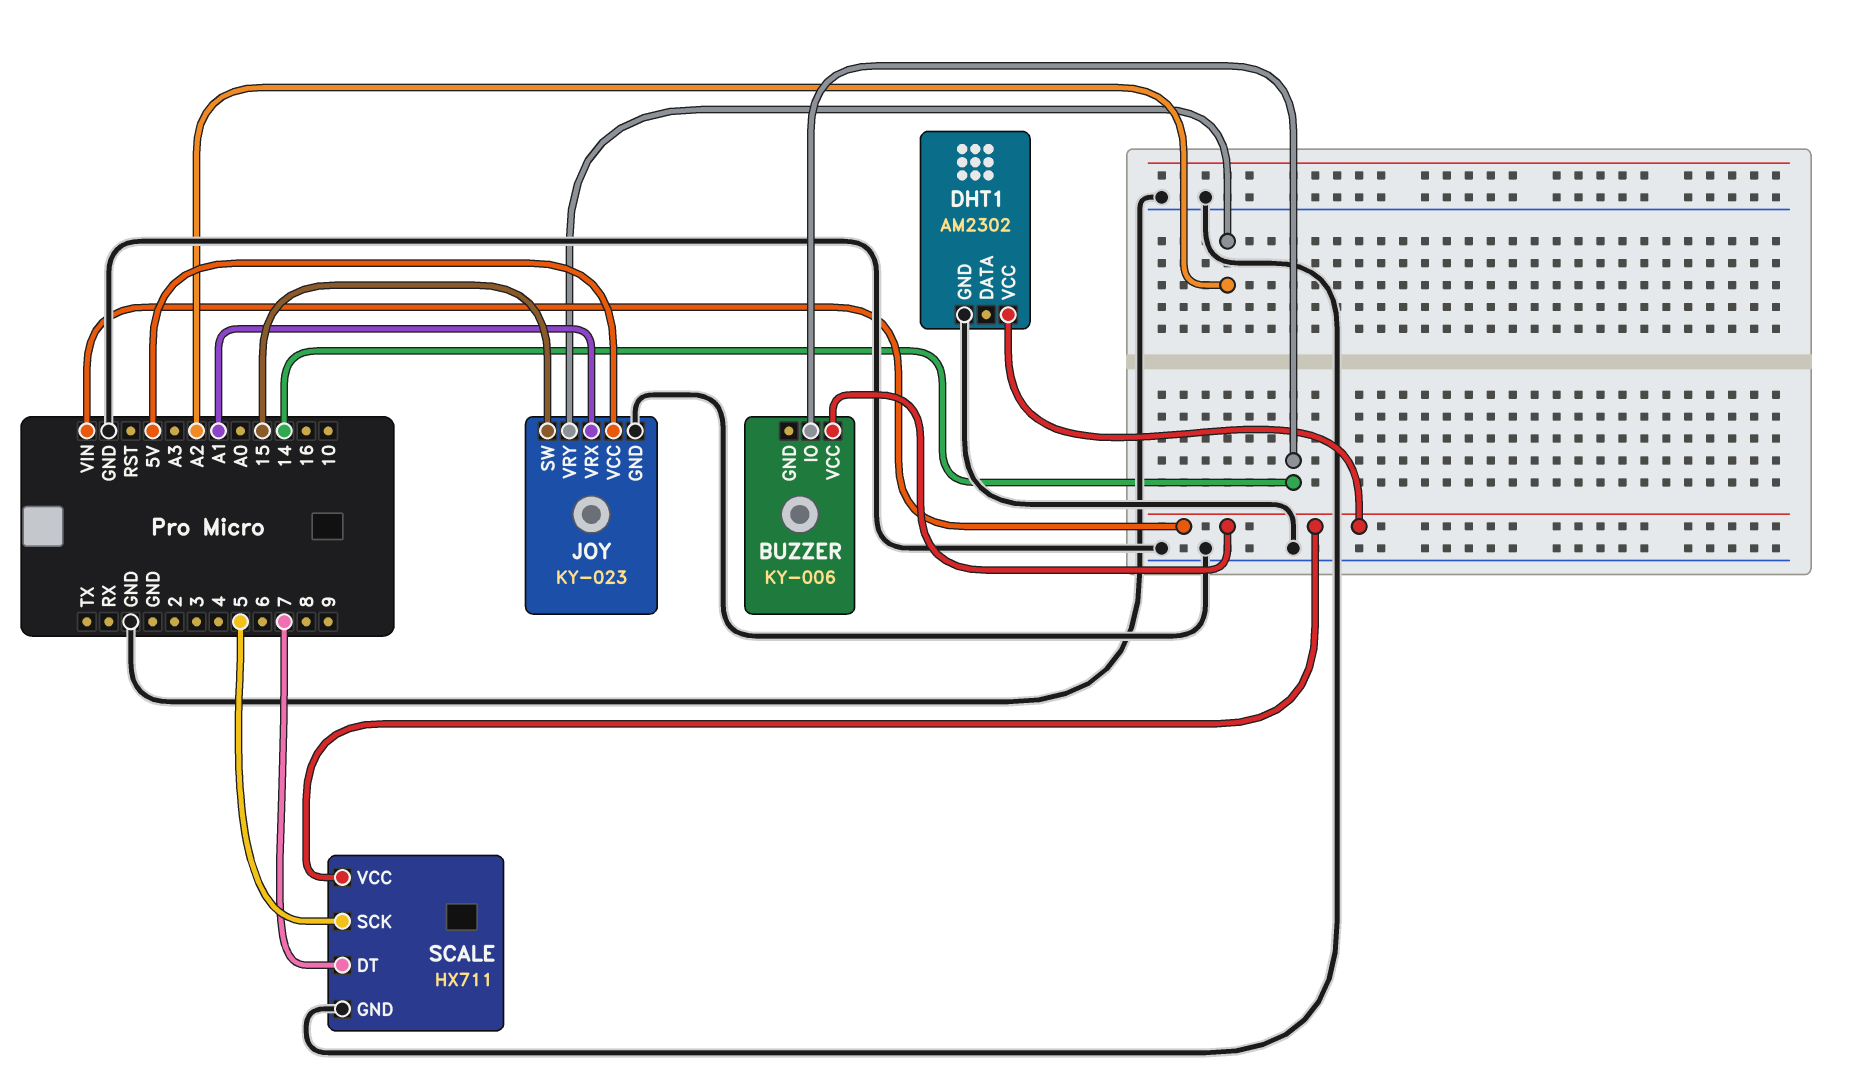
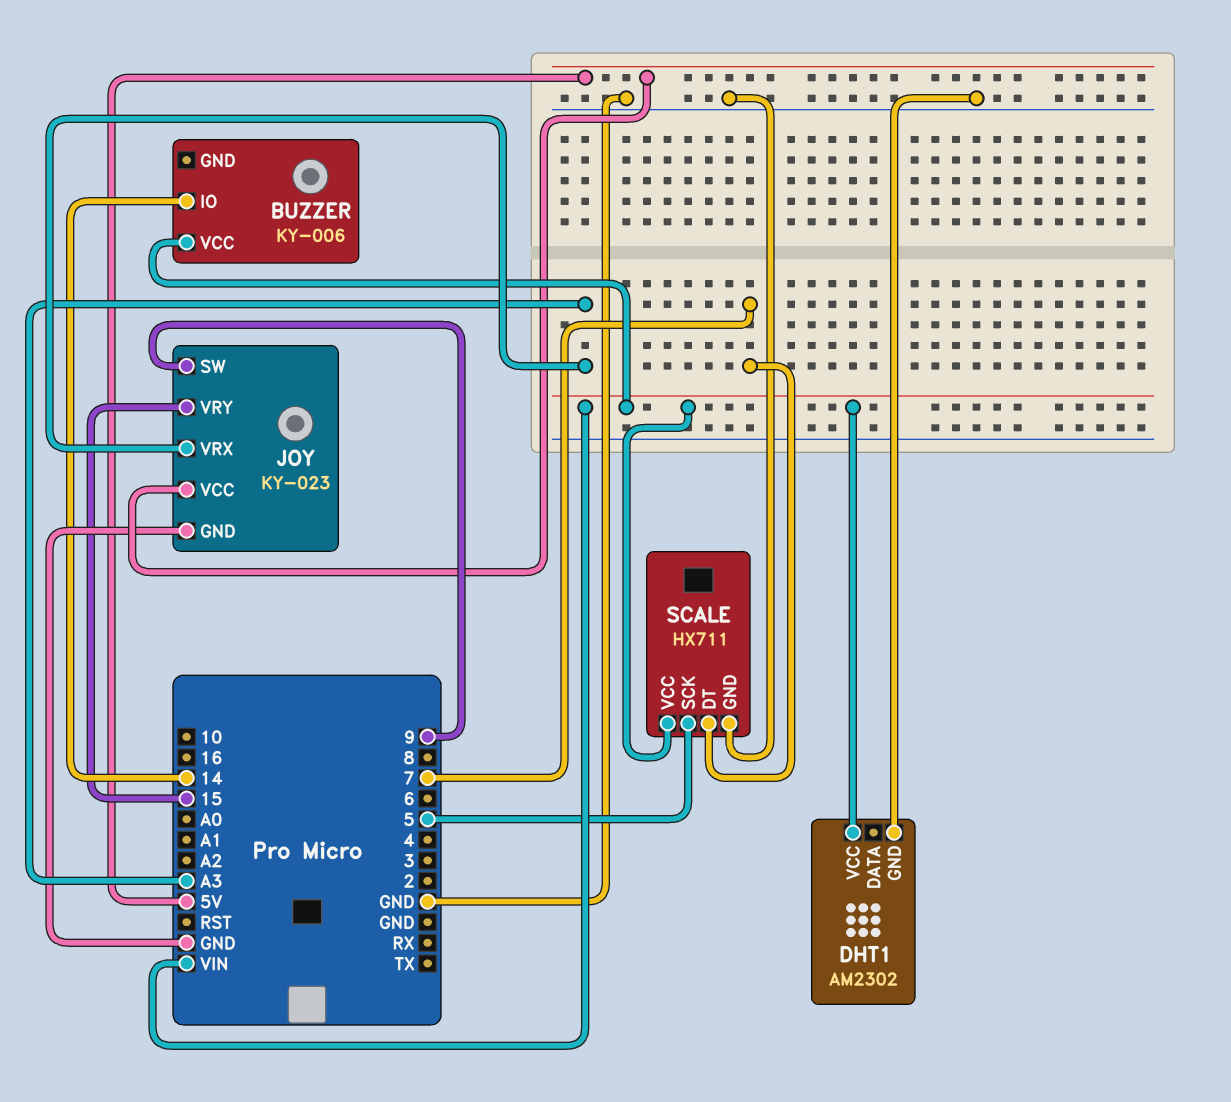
JOY pin SW: 15 -> 9
JOY pin VRX: A1 -> A3
JOY pin VRY: A2 -> 15

